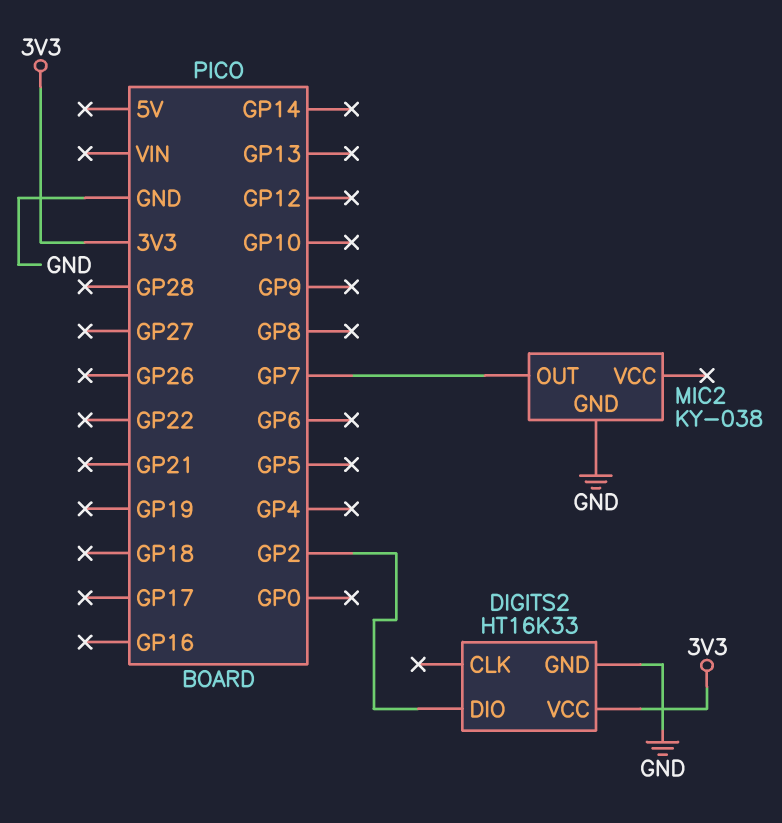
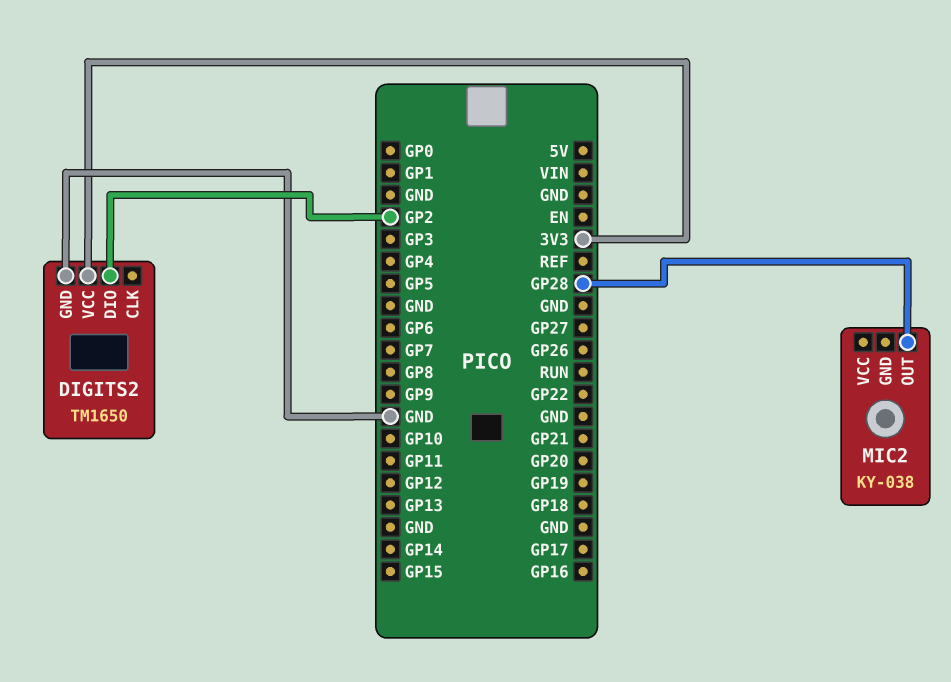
DIGITS2: HT16K33 -> TM1650
MIC2 pin GND: GND -> none
MIC2 pin OUT: GP7 -> GP28

